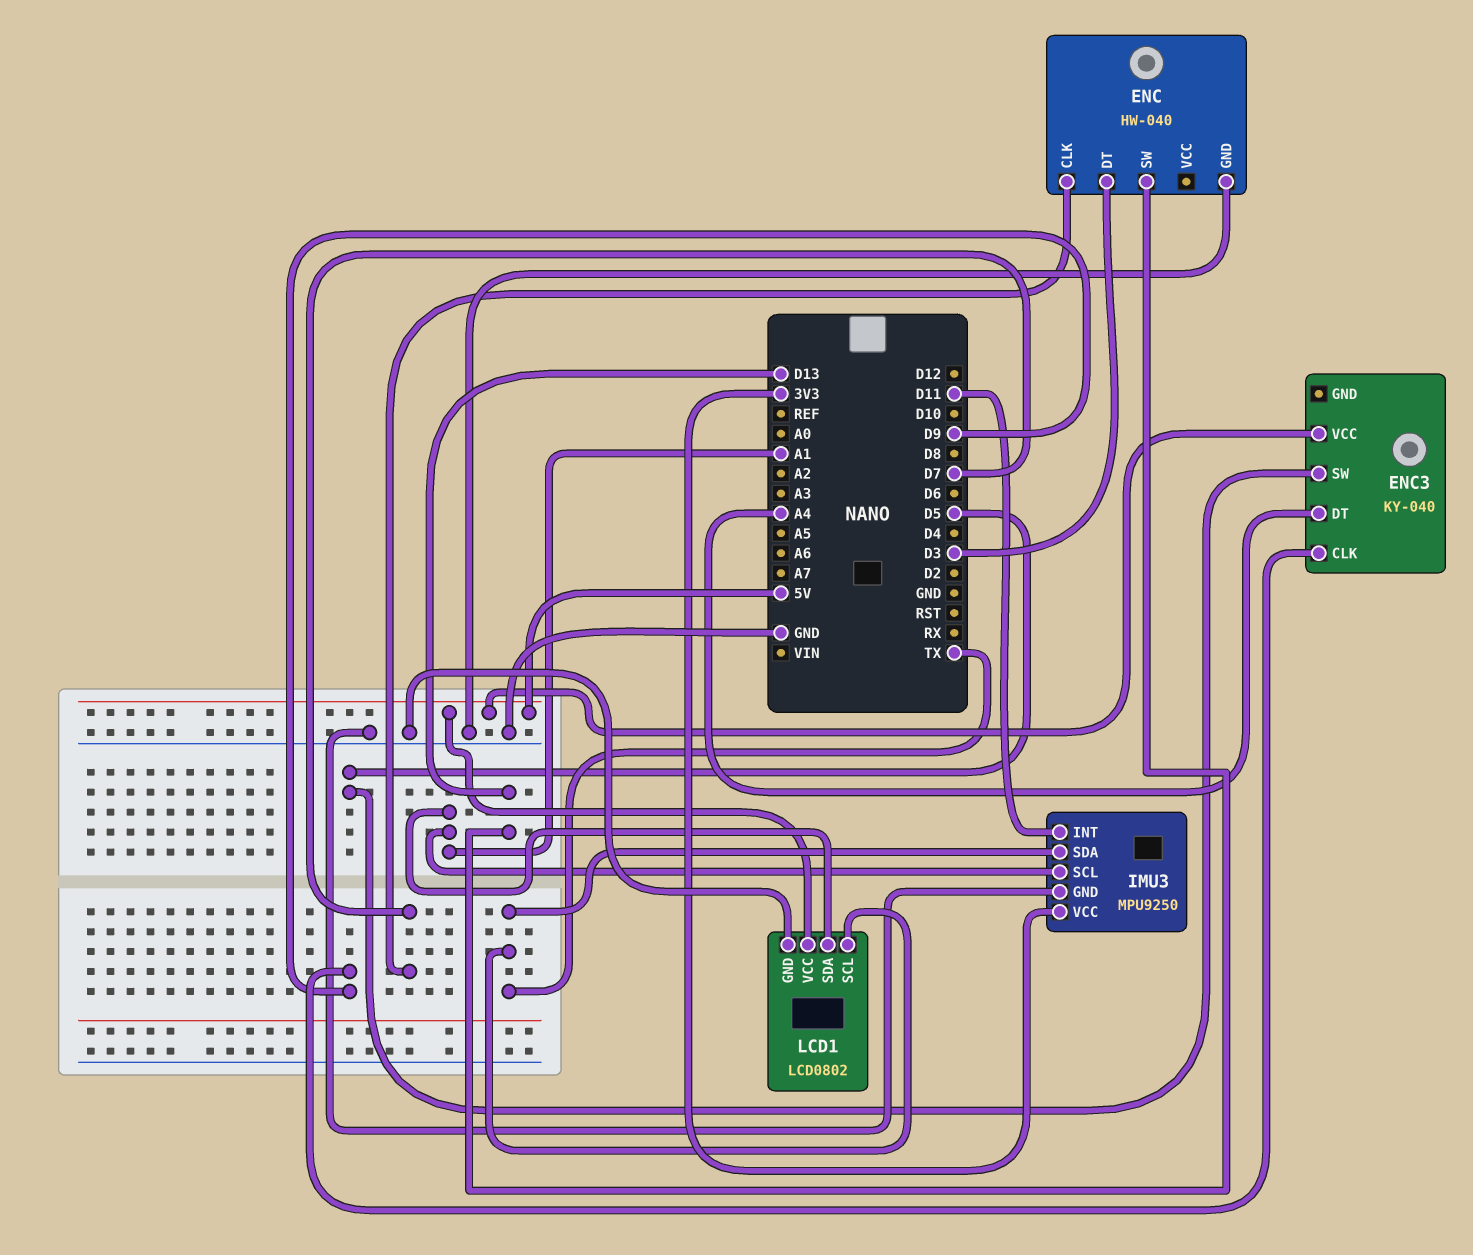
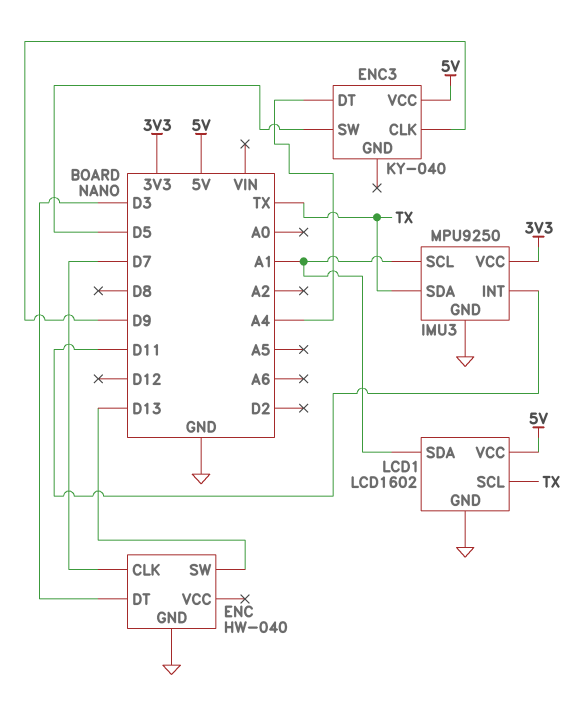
LCD1: LCD0802 -> LCD1602

